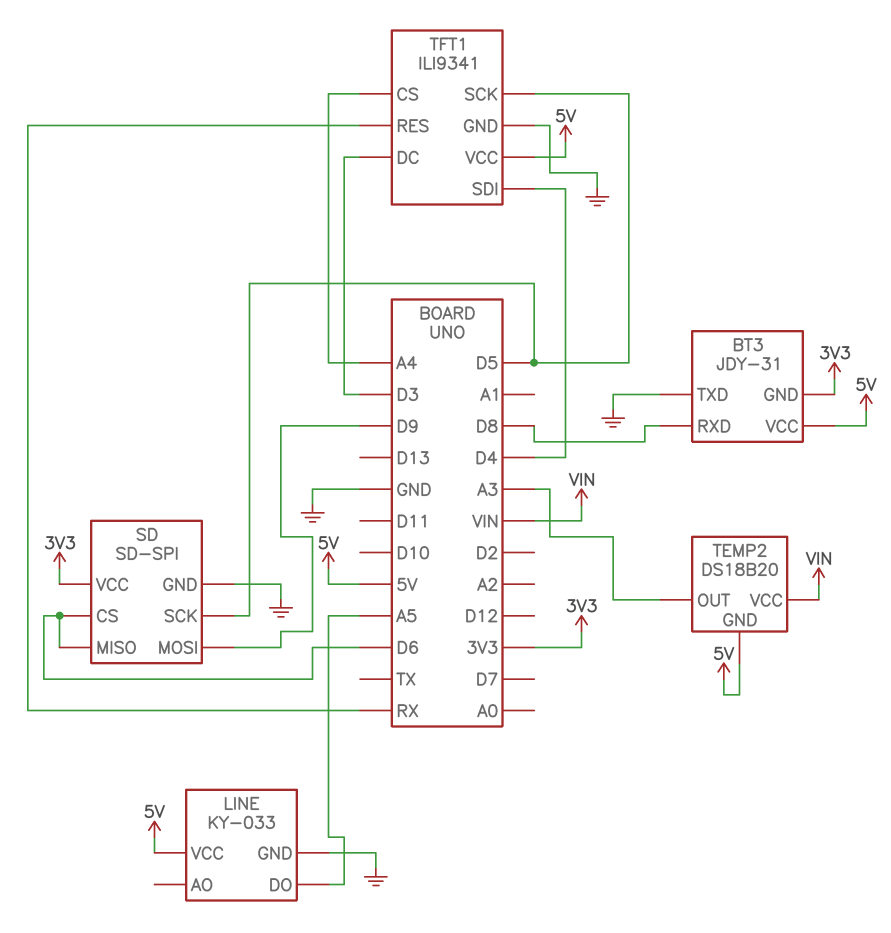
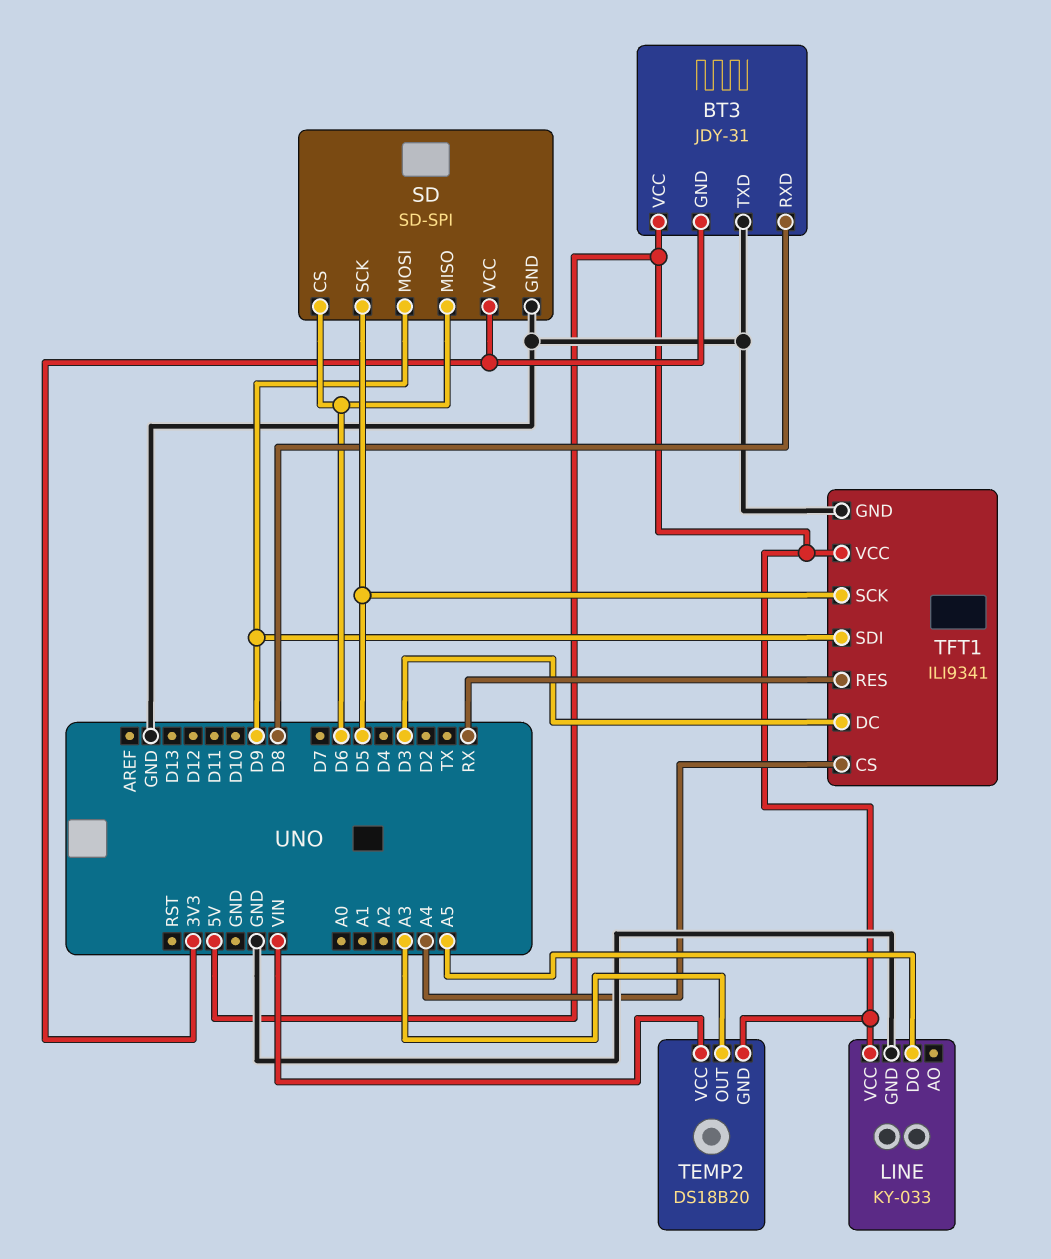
TFT1 pin SDI: D4 -> D9

